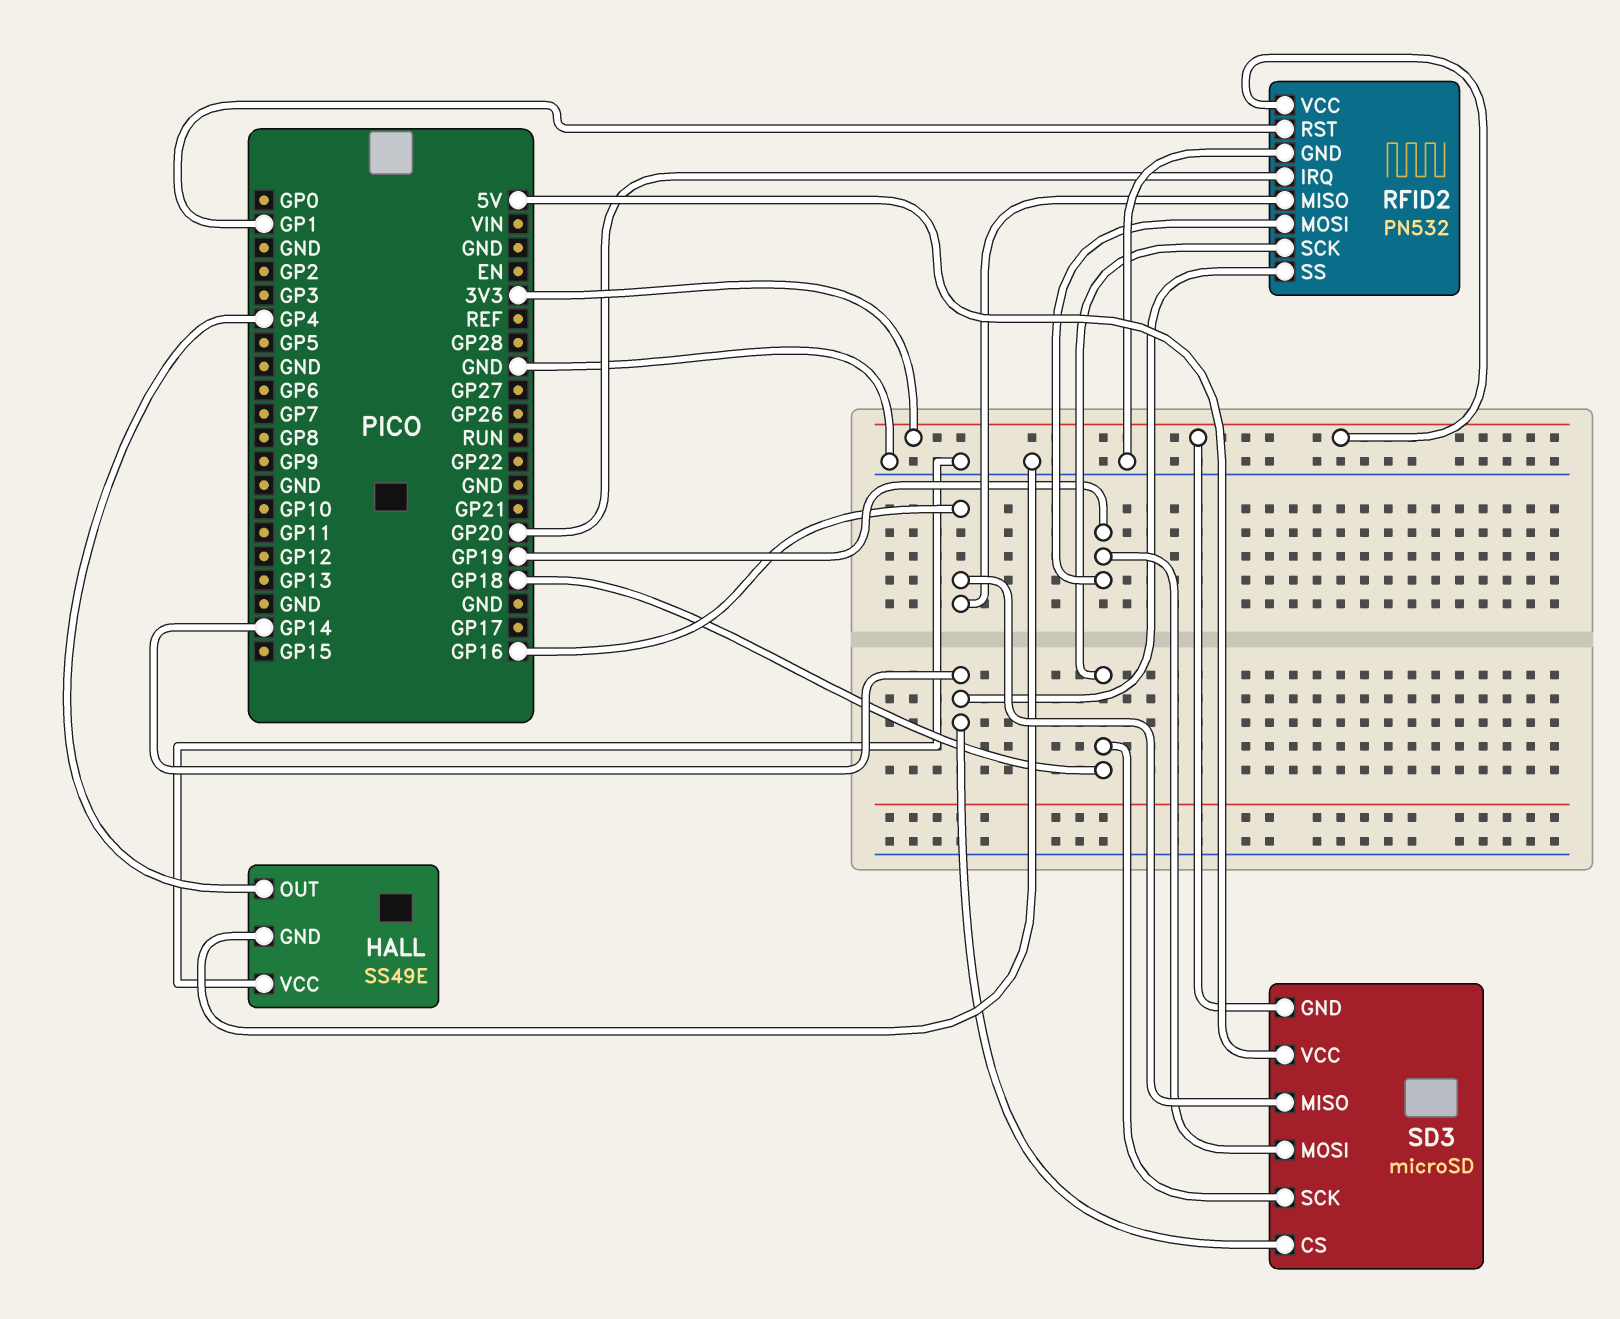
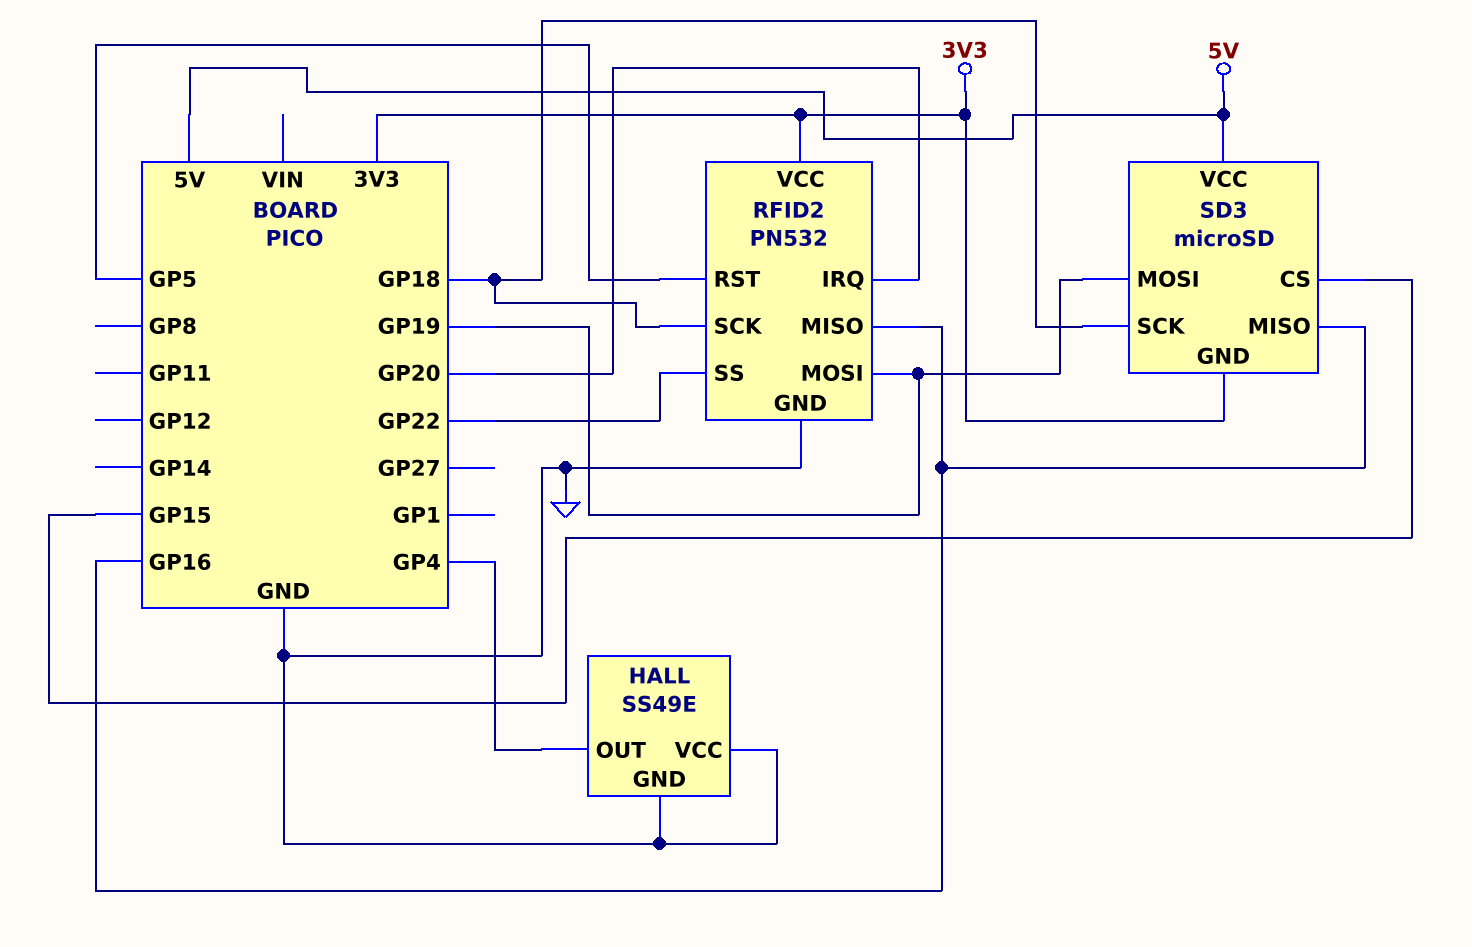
RFID2 pin RST: GP1 -> GP5
RFID2 pin SS: GP14 -> GP22
SD3 pin CS: GP14 -> GP15

